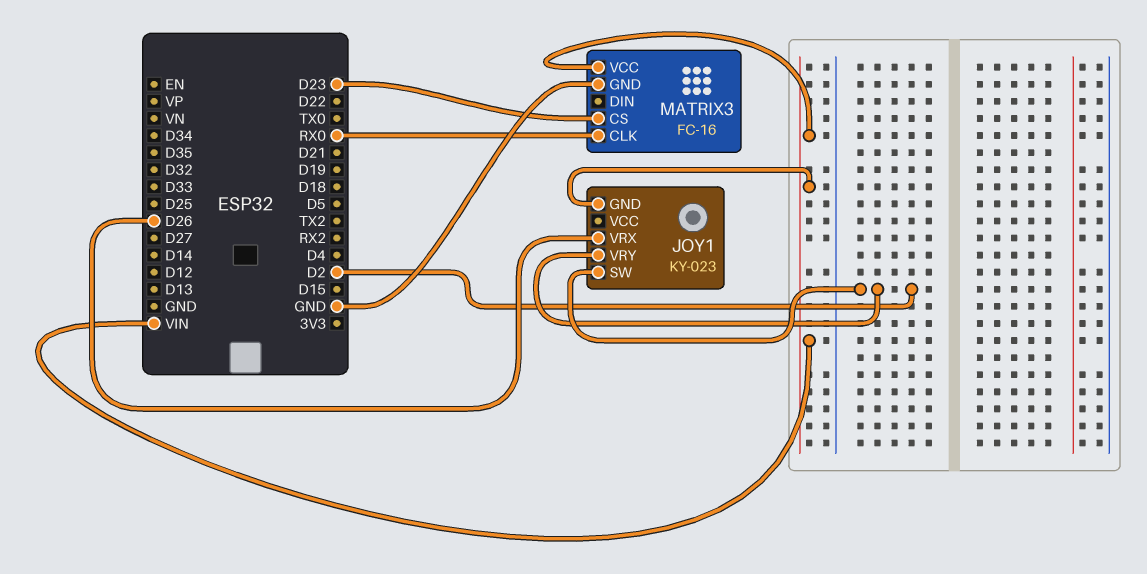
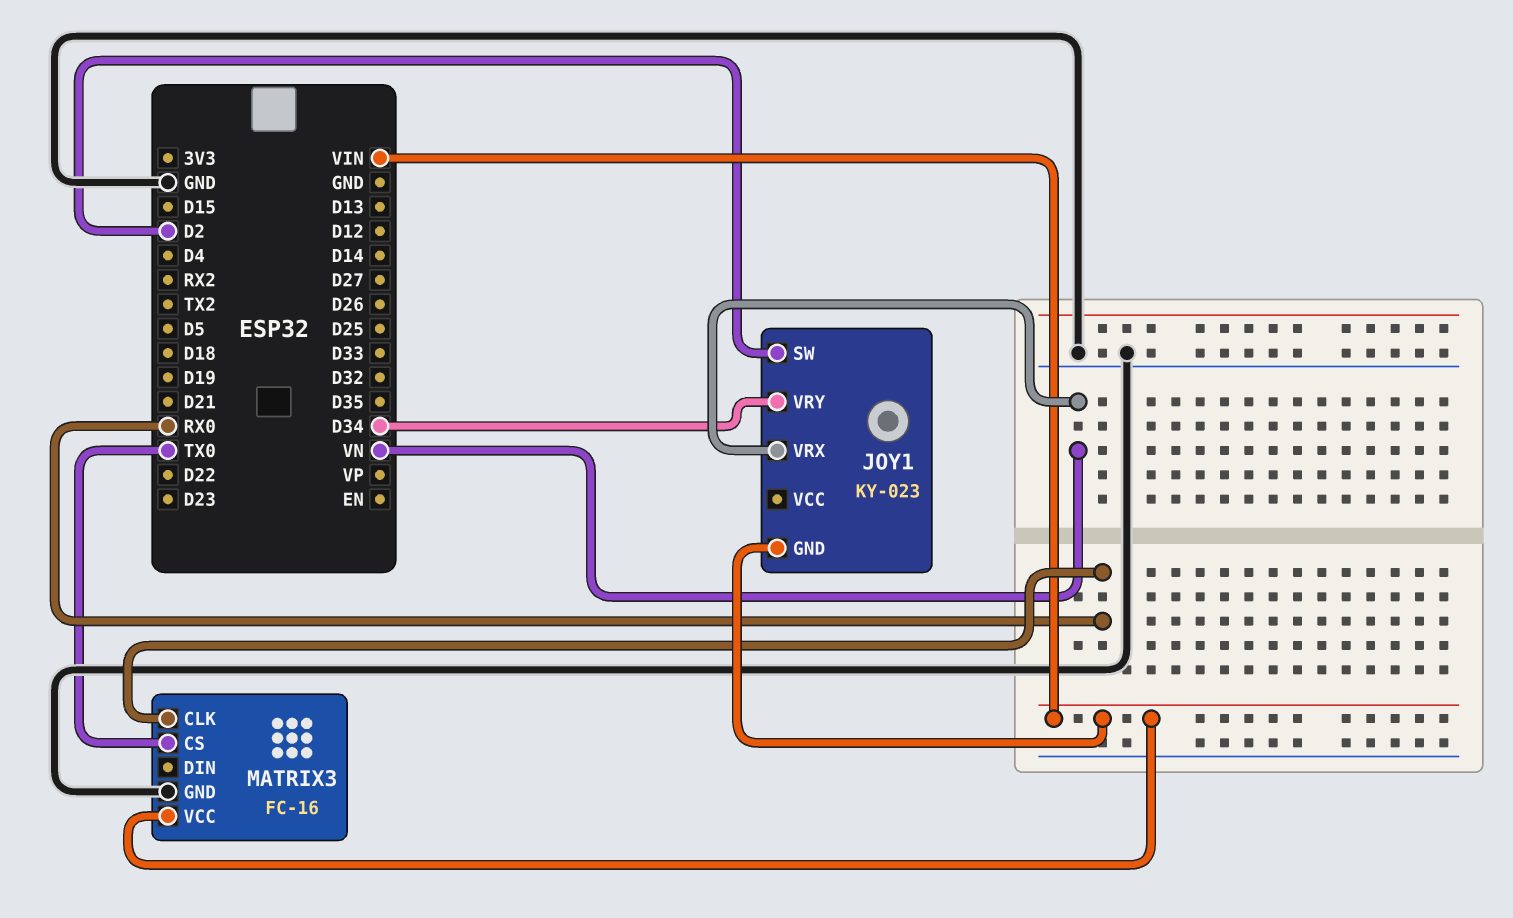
JOY1 pin VRX: D26 -> VN
JOY1 pin VRY: D2 -> D34
MATRIX3 pin CS: D23 -> TX0

